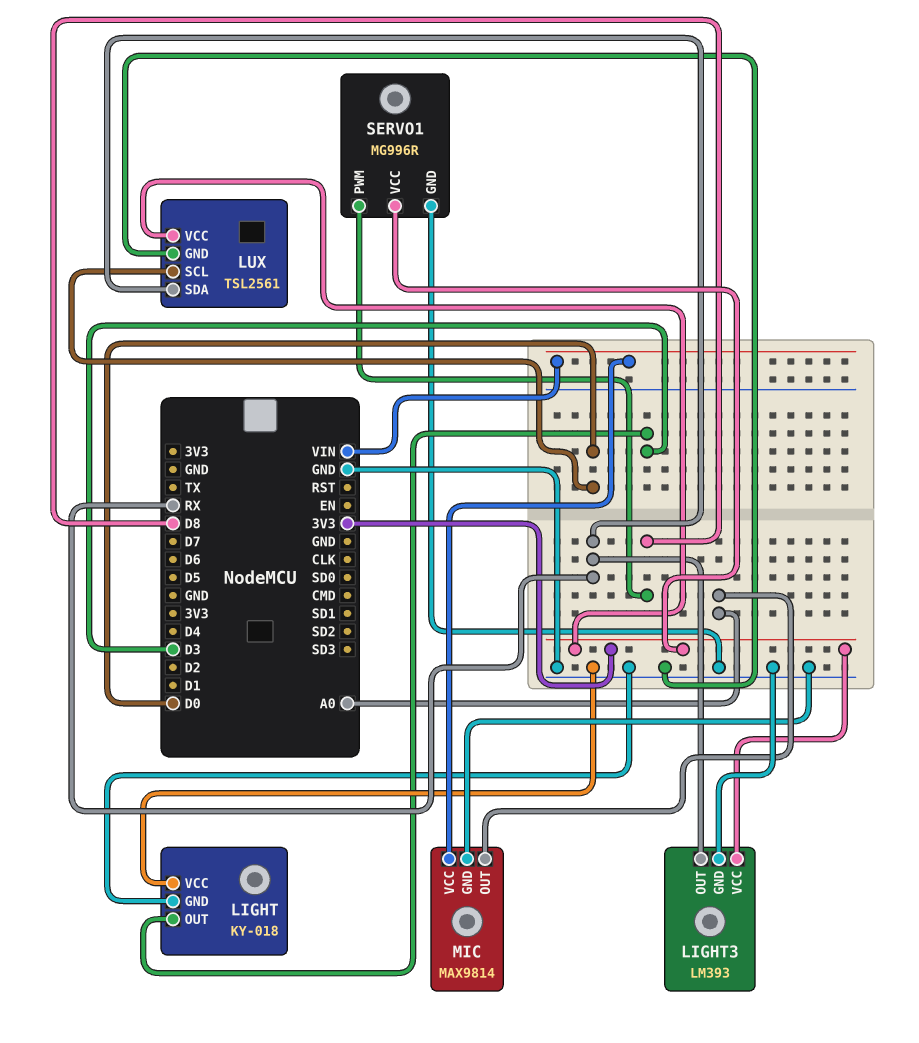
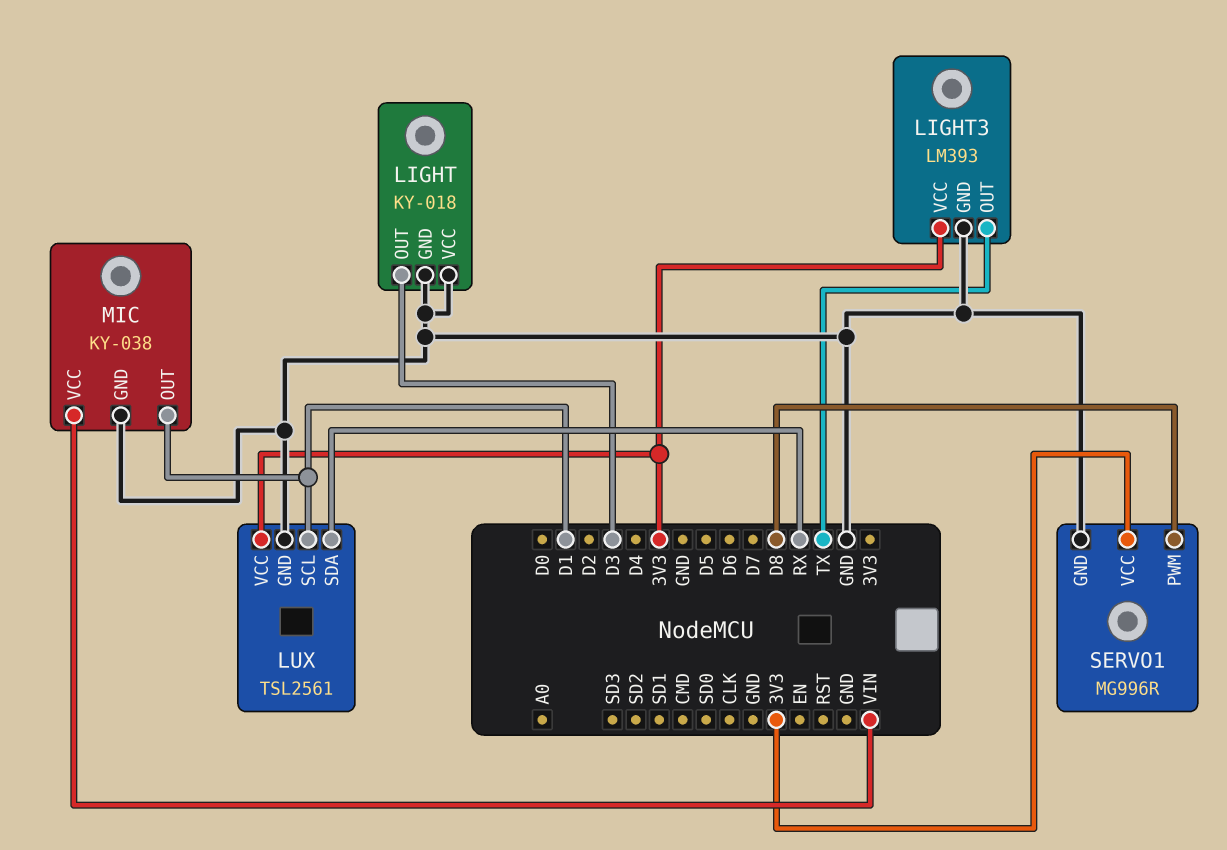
LIGHT3 pin OUT: RX -> TX
LUX pin SCL: D0 -> D1
MIC: MAX9814 -> KY-038
MIC pin OUT: A0 -> D1

